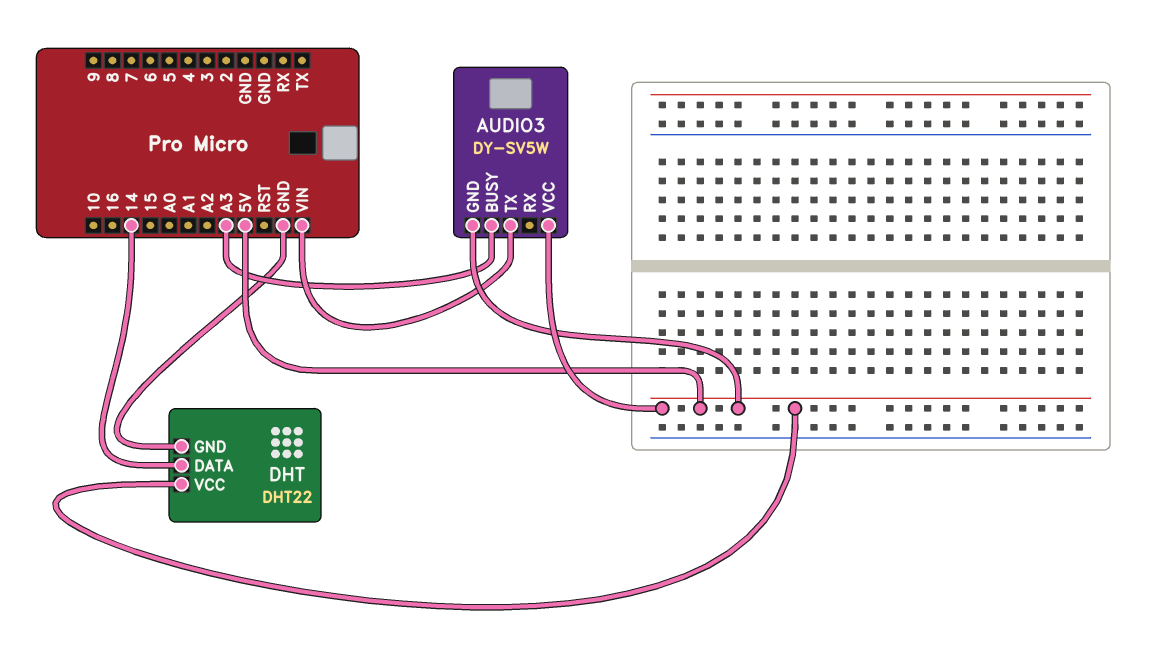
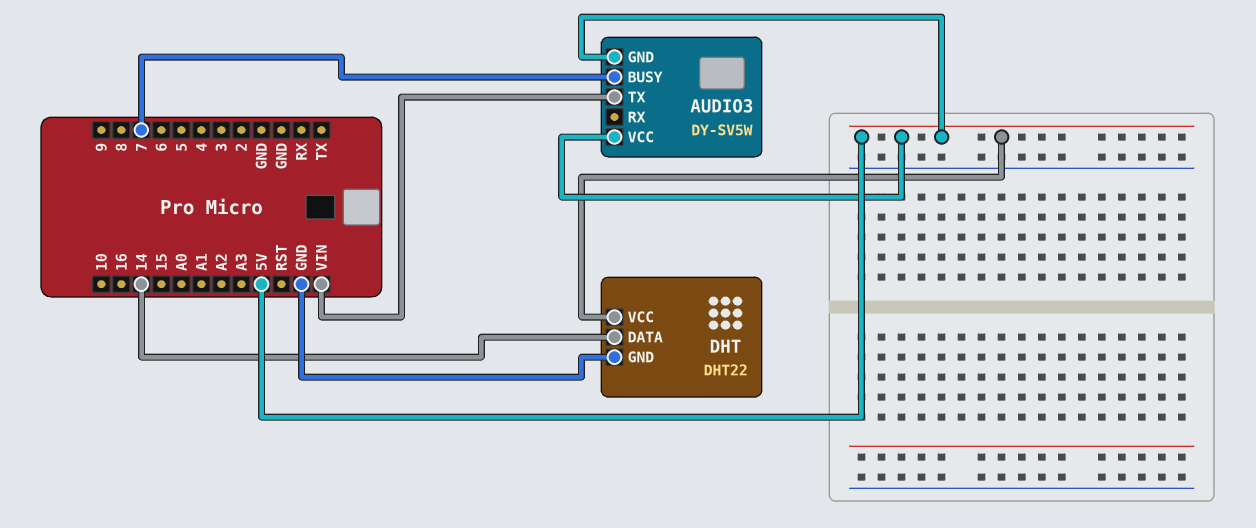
AUDIO3 pin BUSY: A3 -> 7

